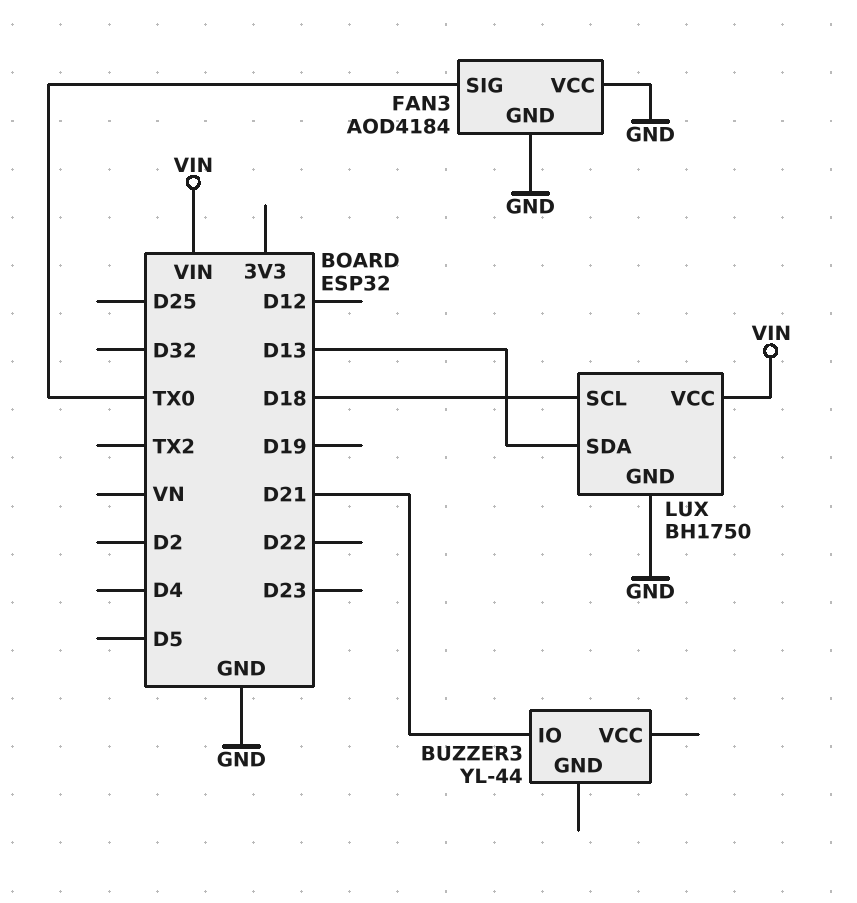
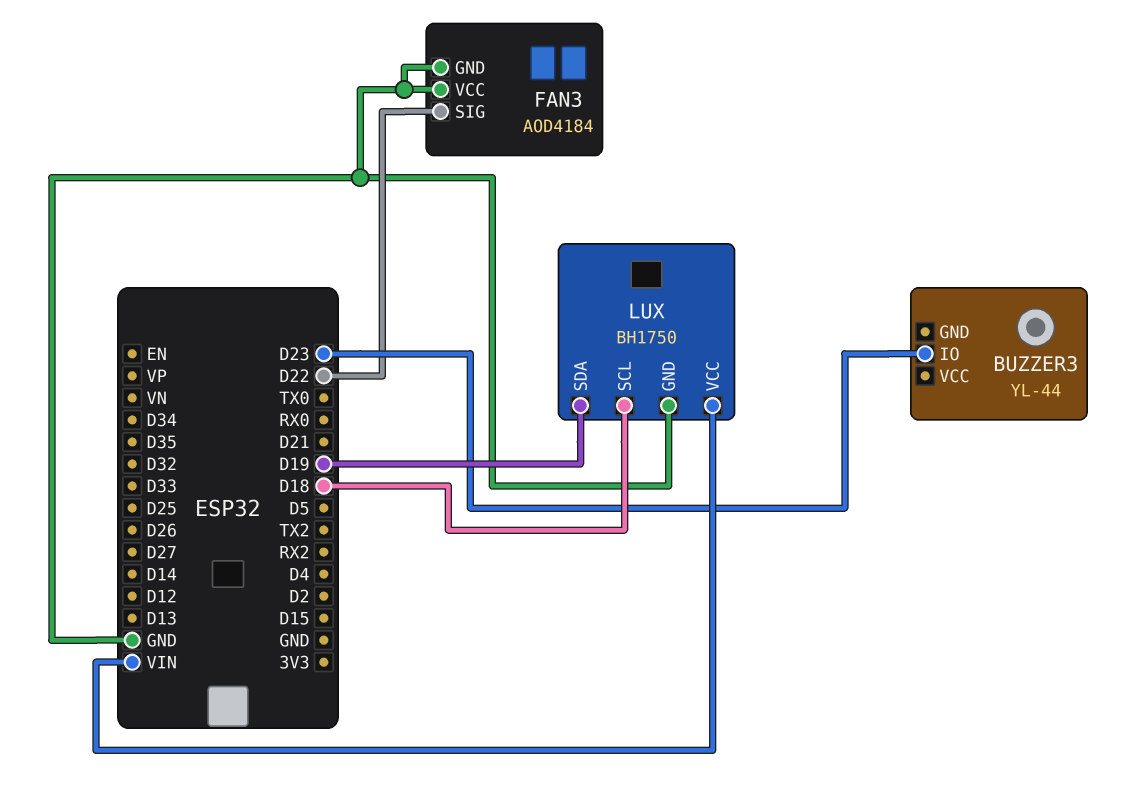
BUZZER3 pin IO: D21 -> D23
FAN3 pin SIG: TX0 -> D22
LUX pin SDA: D13 -> D19

